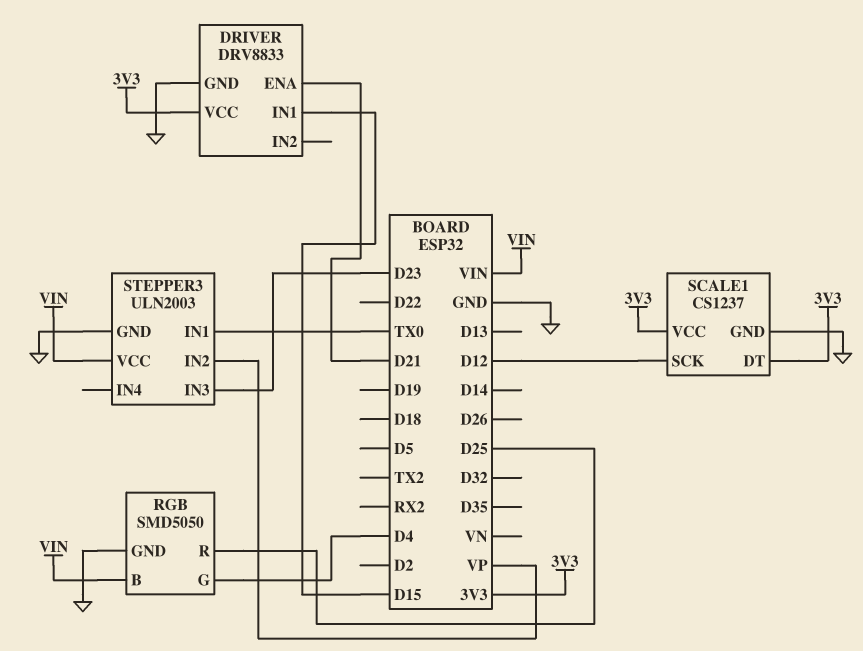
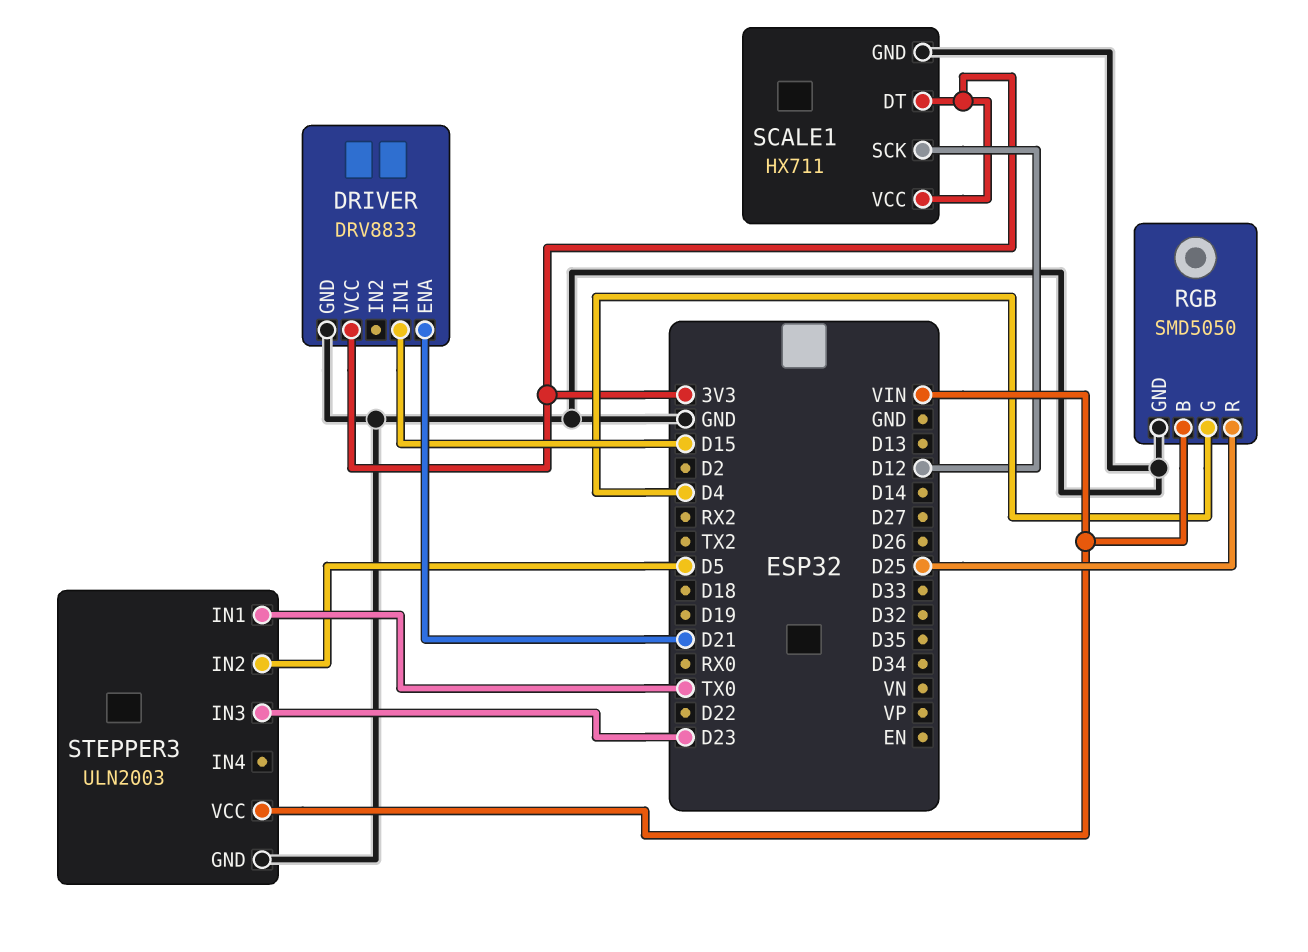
SCALE1: CS1237 -> HX711
STEPPER3 pin IN2: VP -> D5

